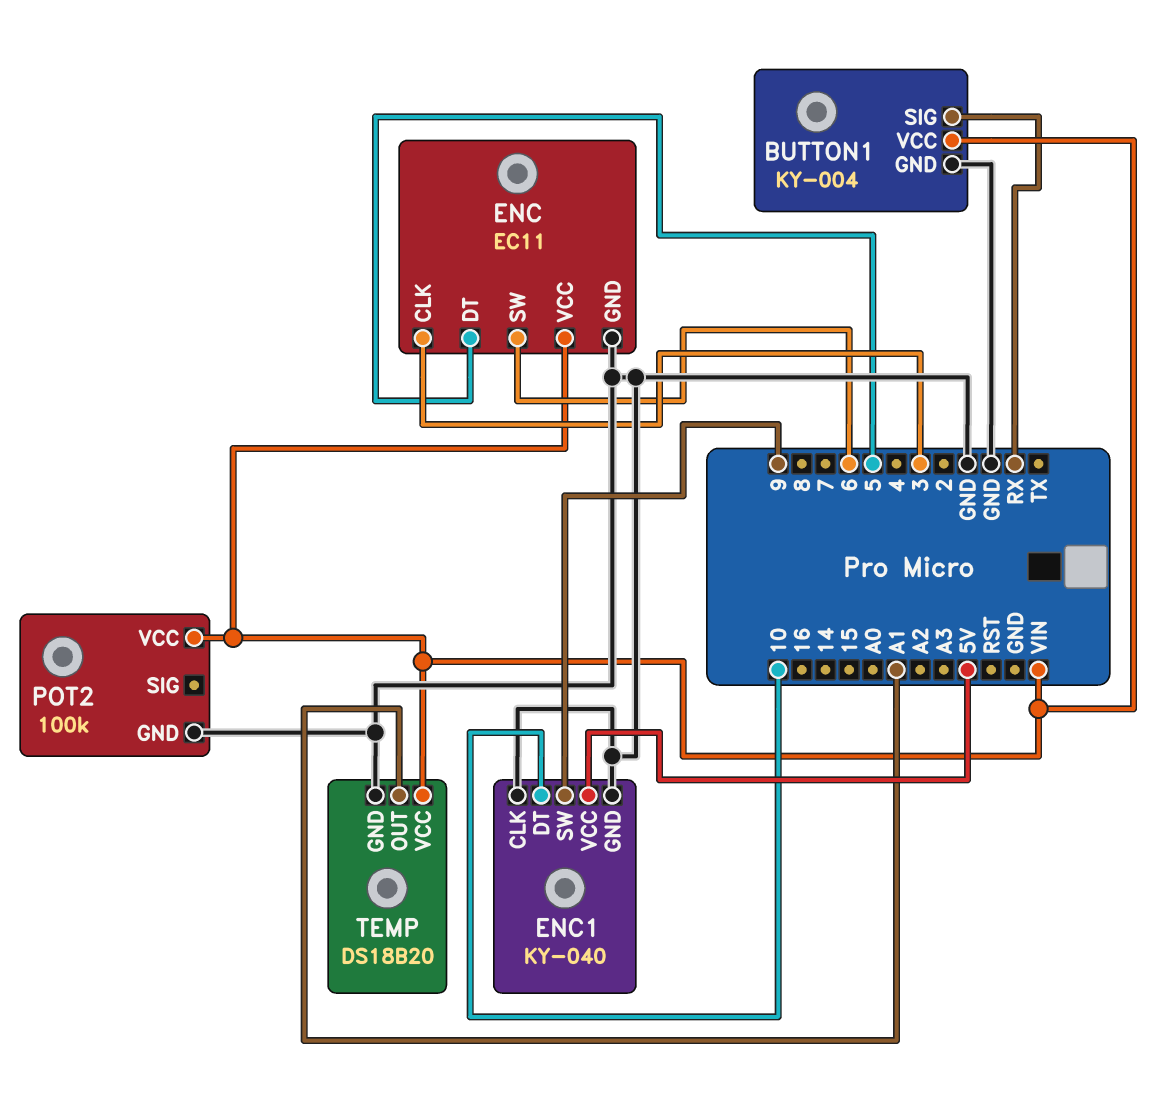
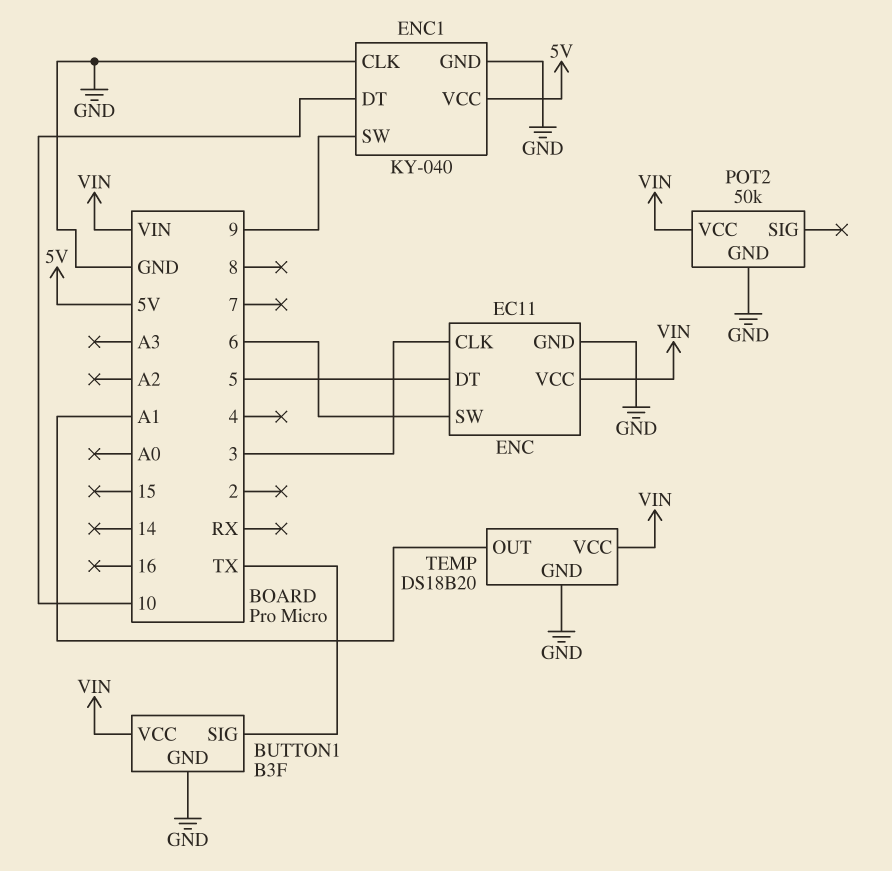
BUTTON1: KY-004 -> B3F
BUTTON1 pin SIG: RX -> TX
POT2: 100k -> 50k

